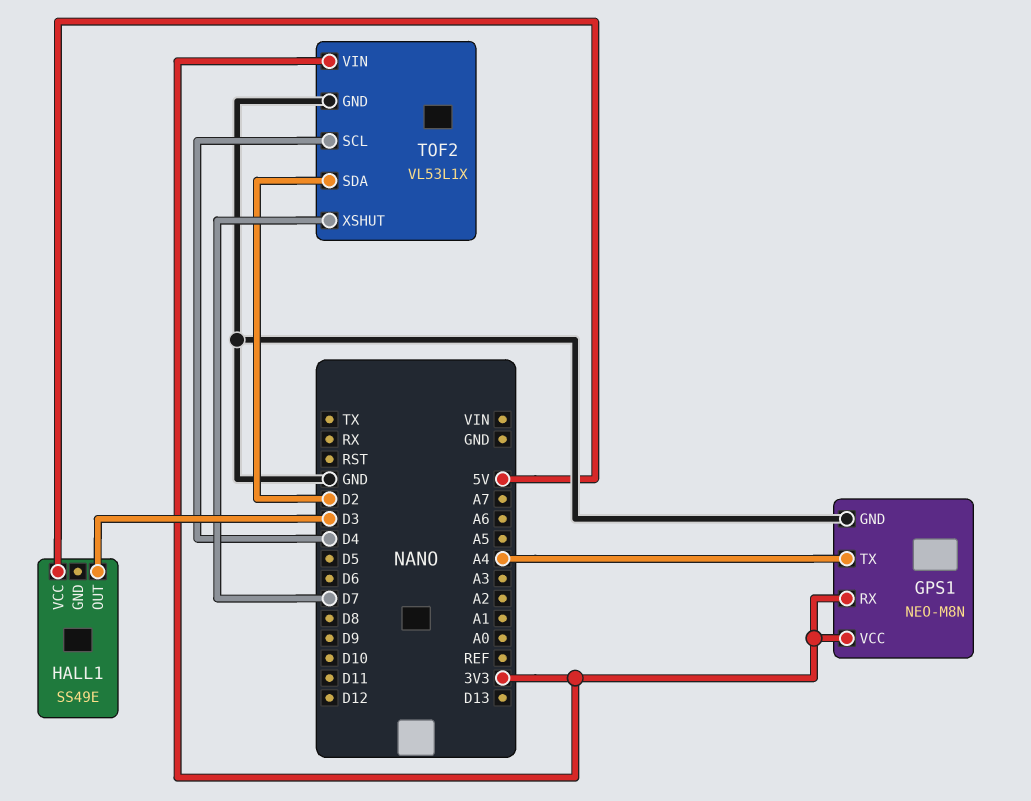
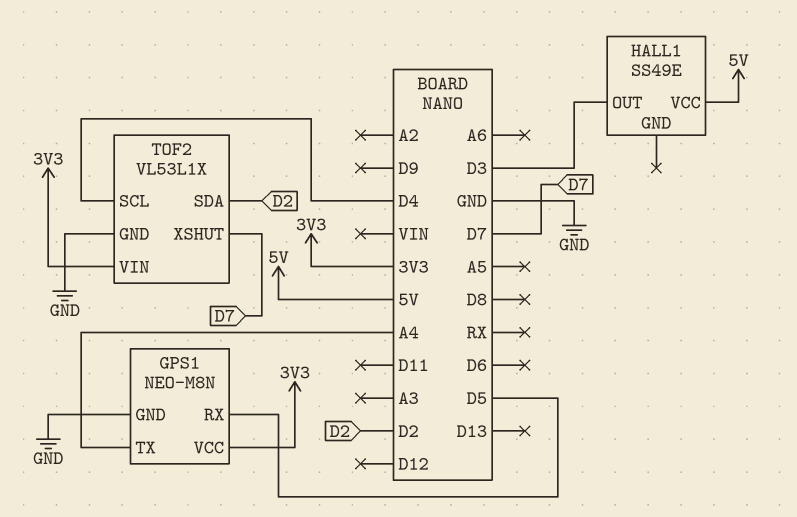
GPS1 pin RX: 3V3 -> D5

